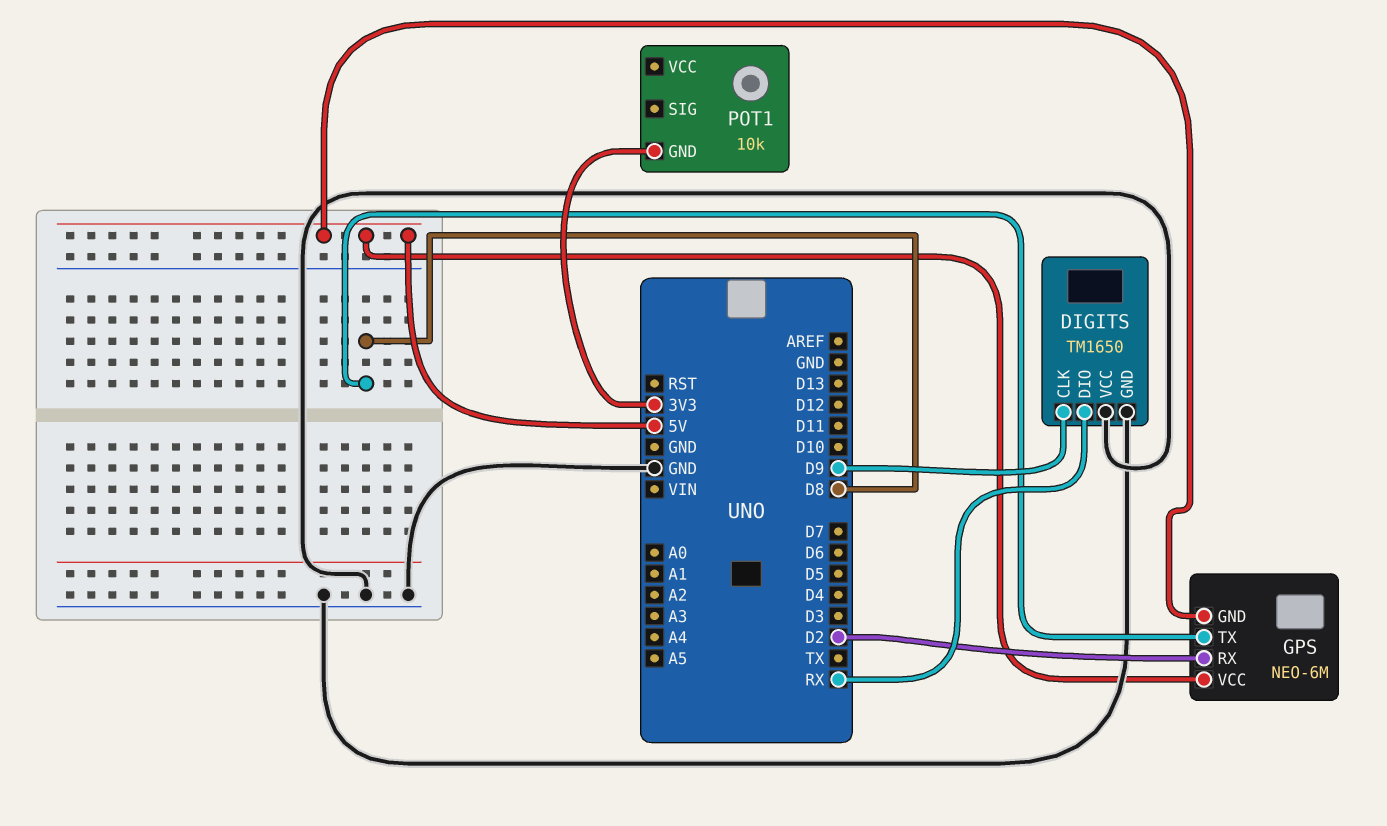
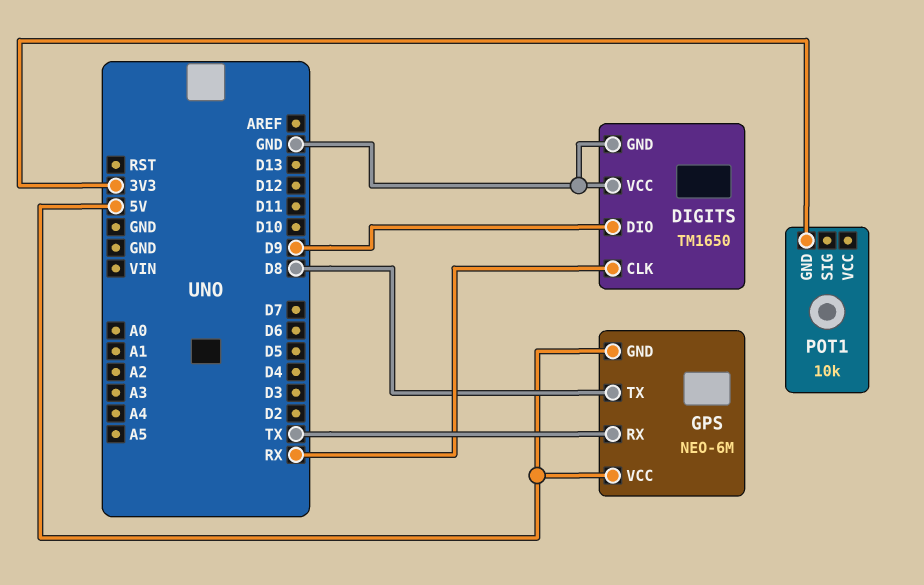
DIGITS pin CLK: D9 -> RX
DIGITS pin DIO: RX -> D9
GPS pin RX: D2 -> TX

